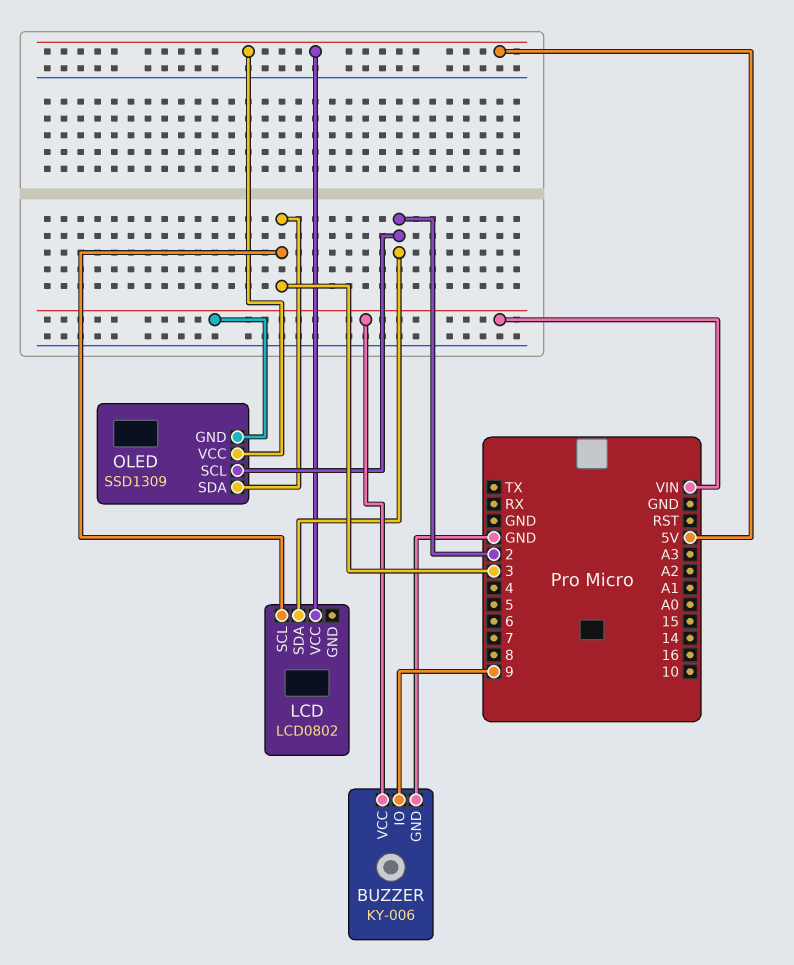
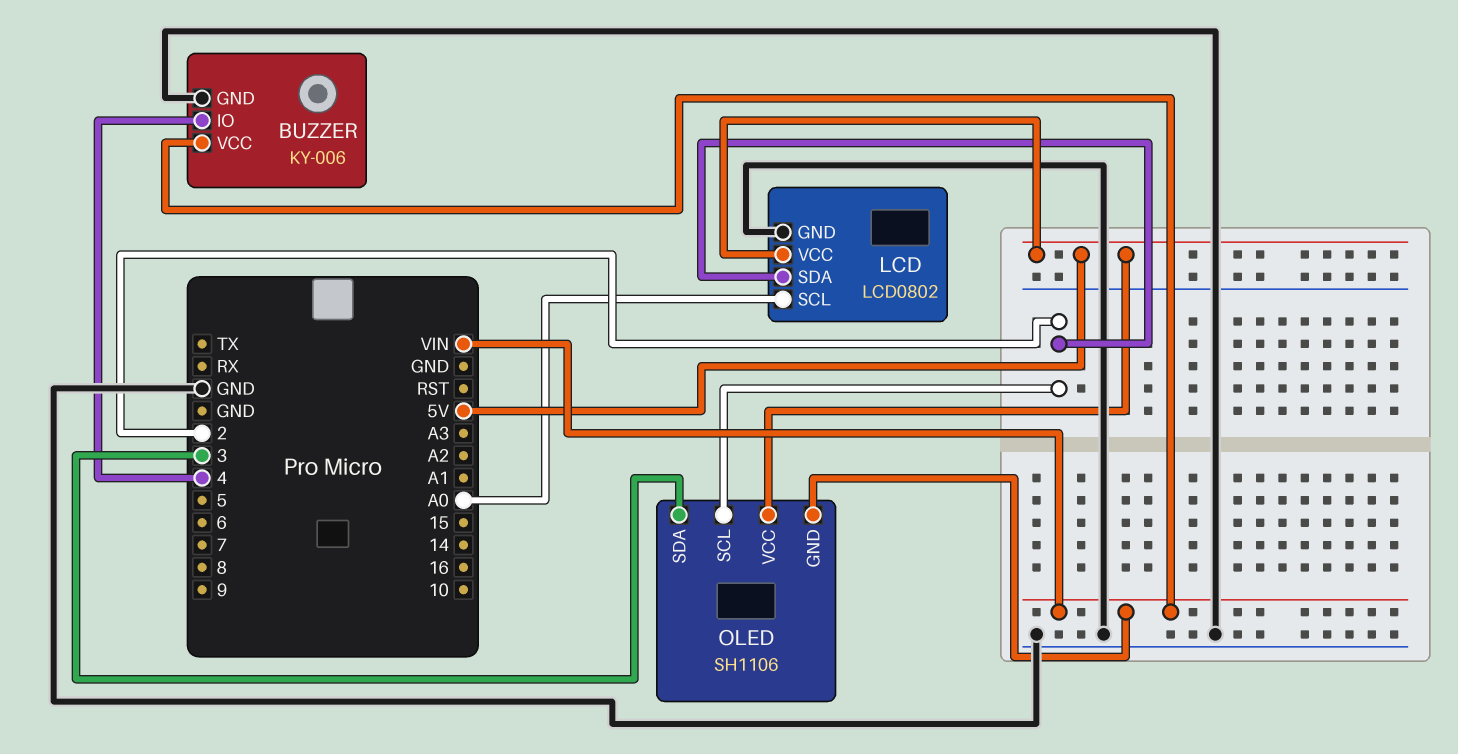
BUZZER pin IO: 9 -> 4
LCD pin GND: none -> GND
LCD pin SCL: 3 -> A0
OLED: SSD1309 -> SH1106

